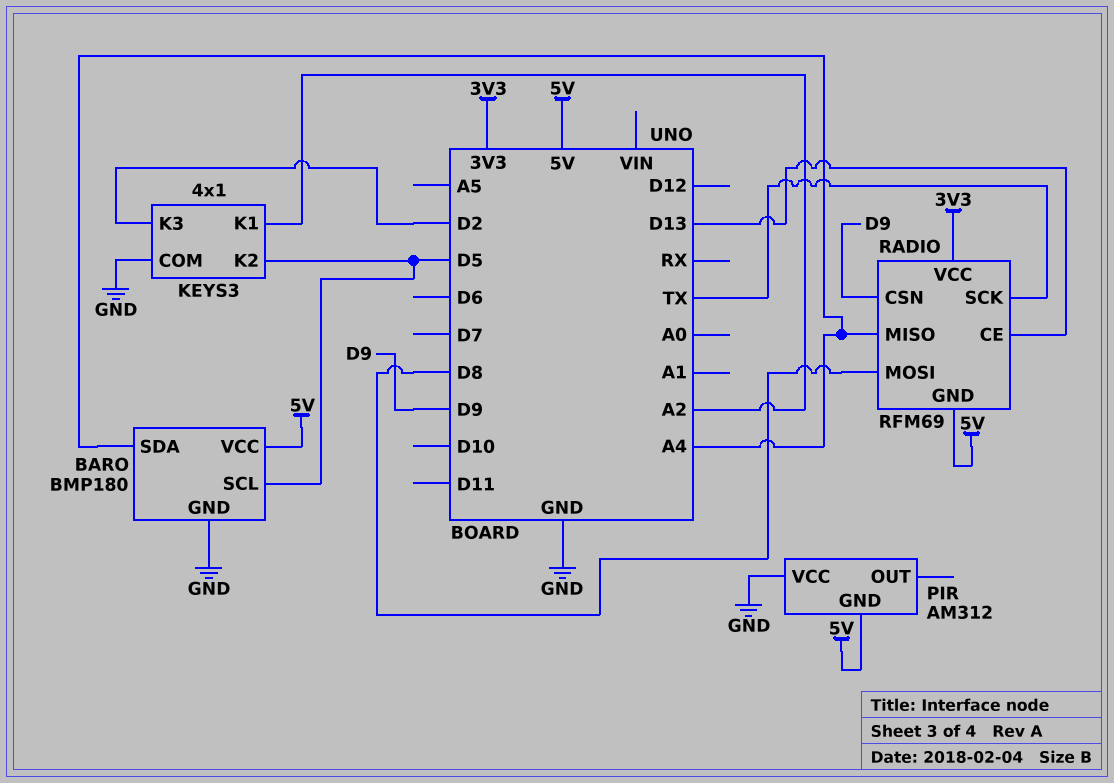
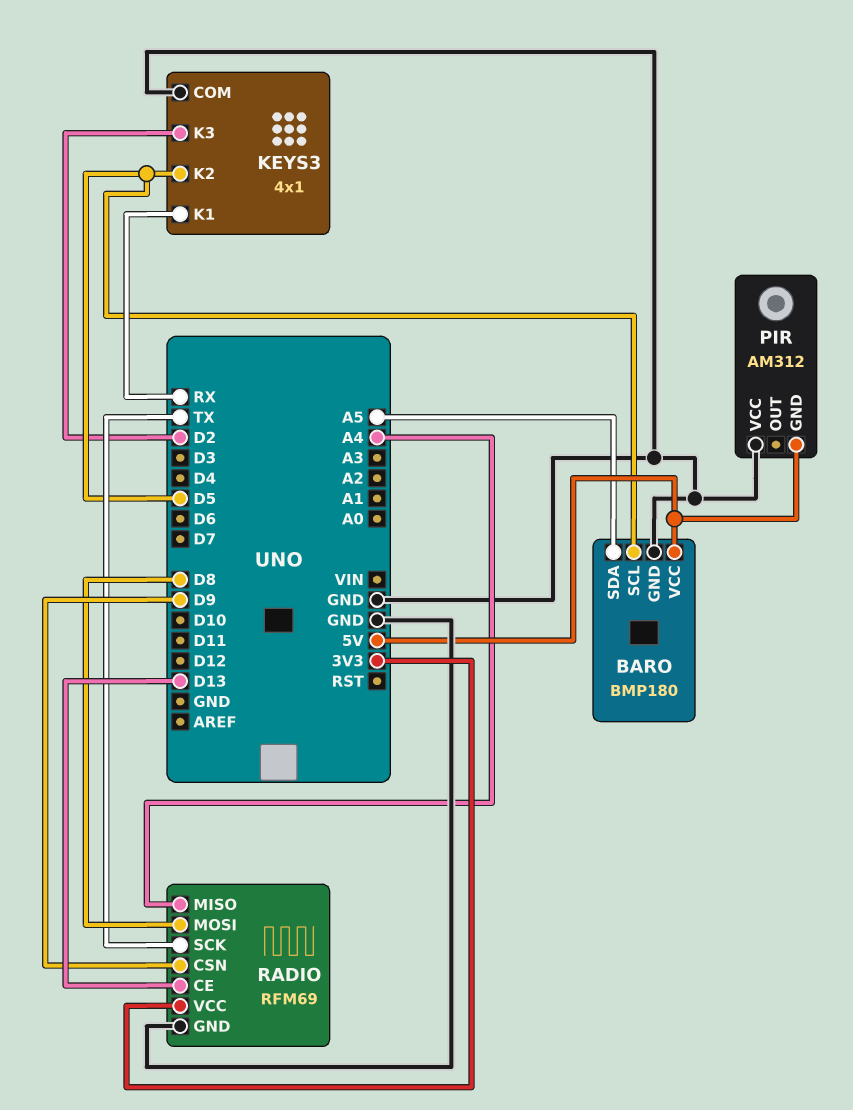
BARO pin SDA: A4 -> A5
KEYS3 pin K1: A2 -> RX
RADIO pin GND: 5V -> GND

